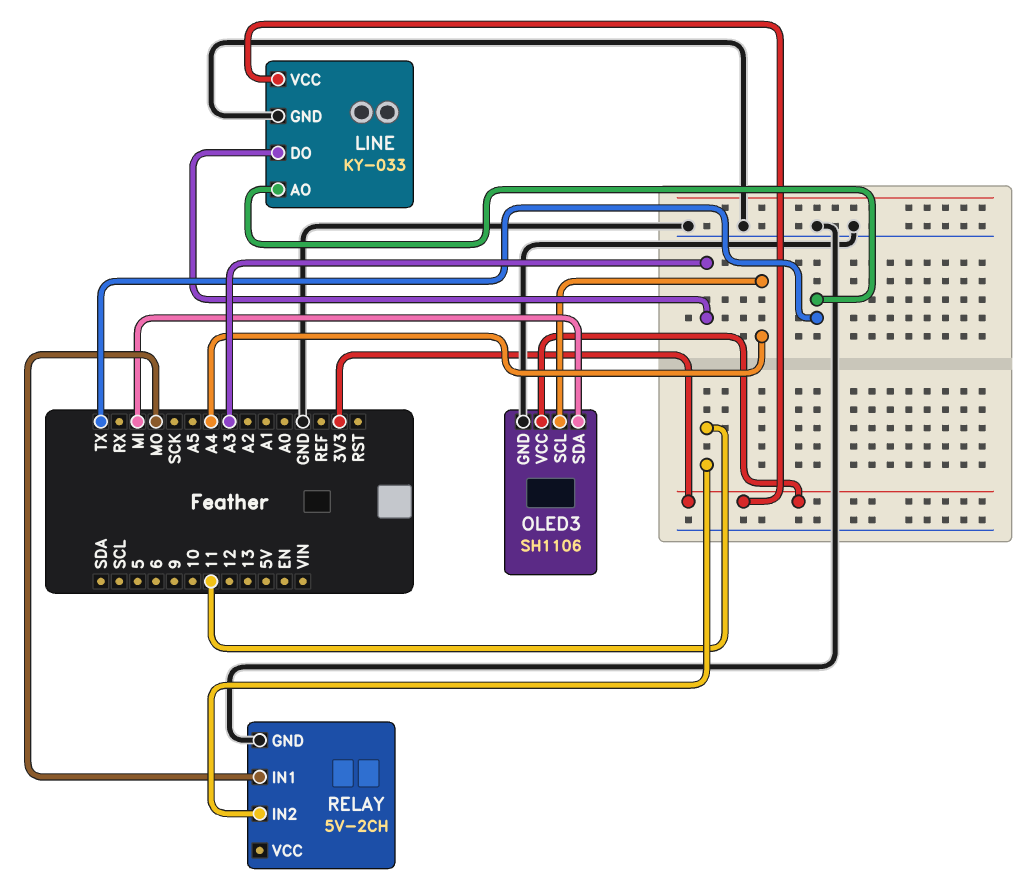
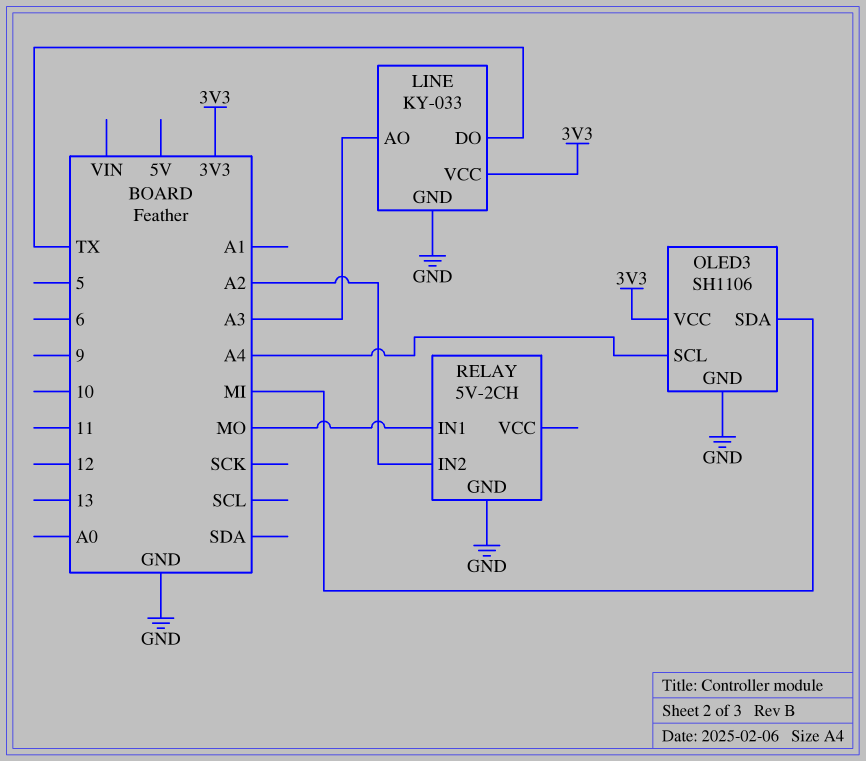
LINE pin AO: TX -> A3
LINE pin DO: A3 -> TX
RELAY pin IN2: 11 -> A2

